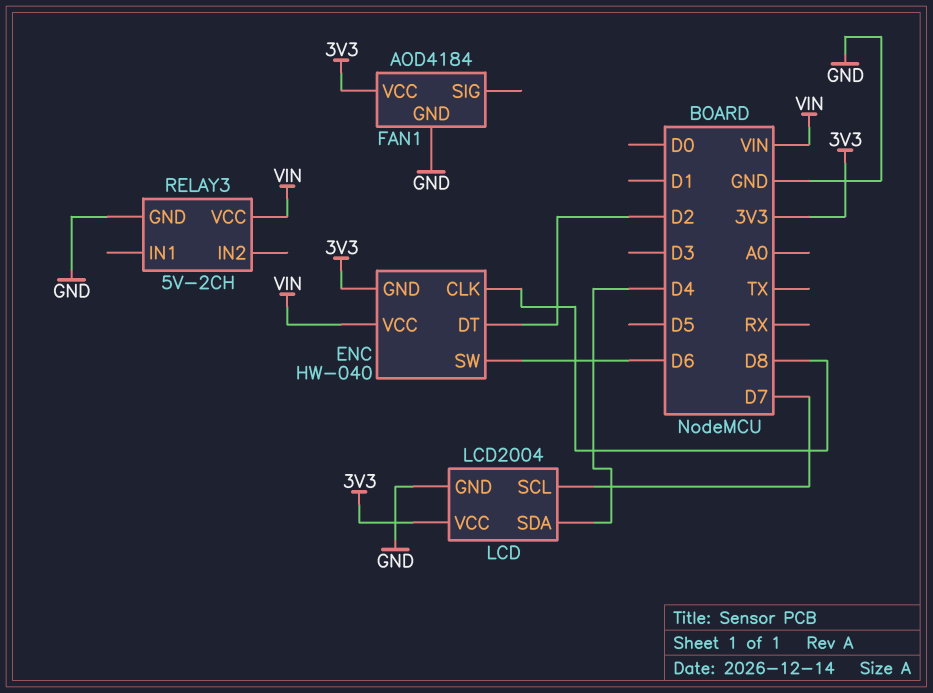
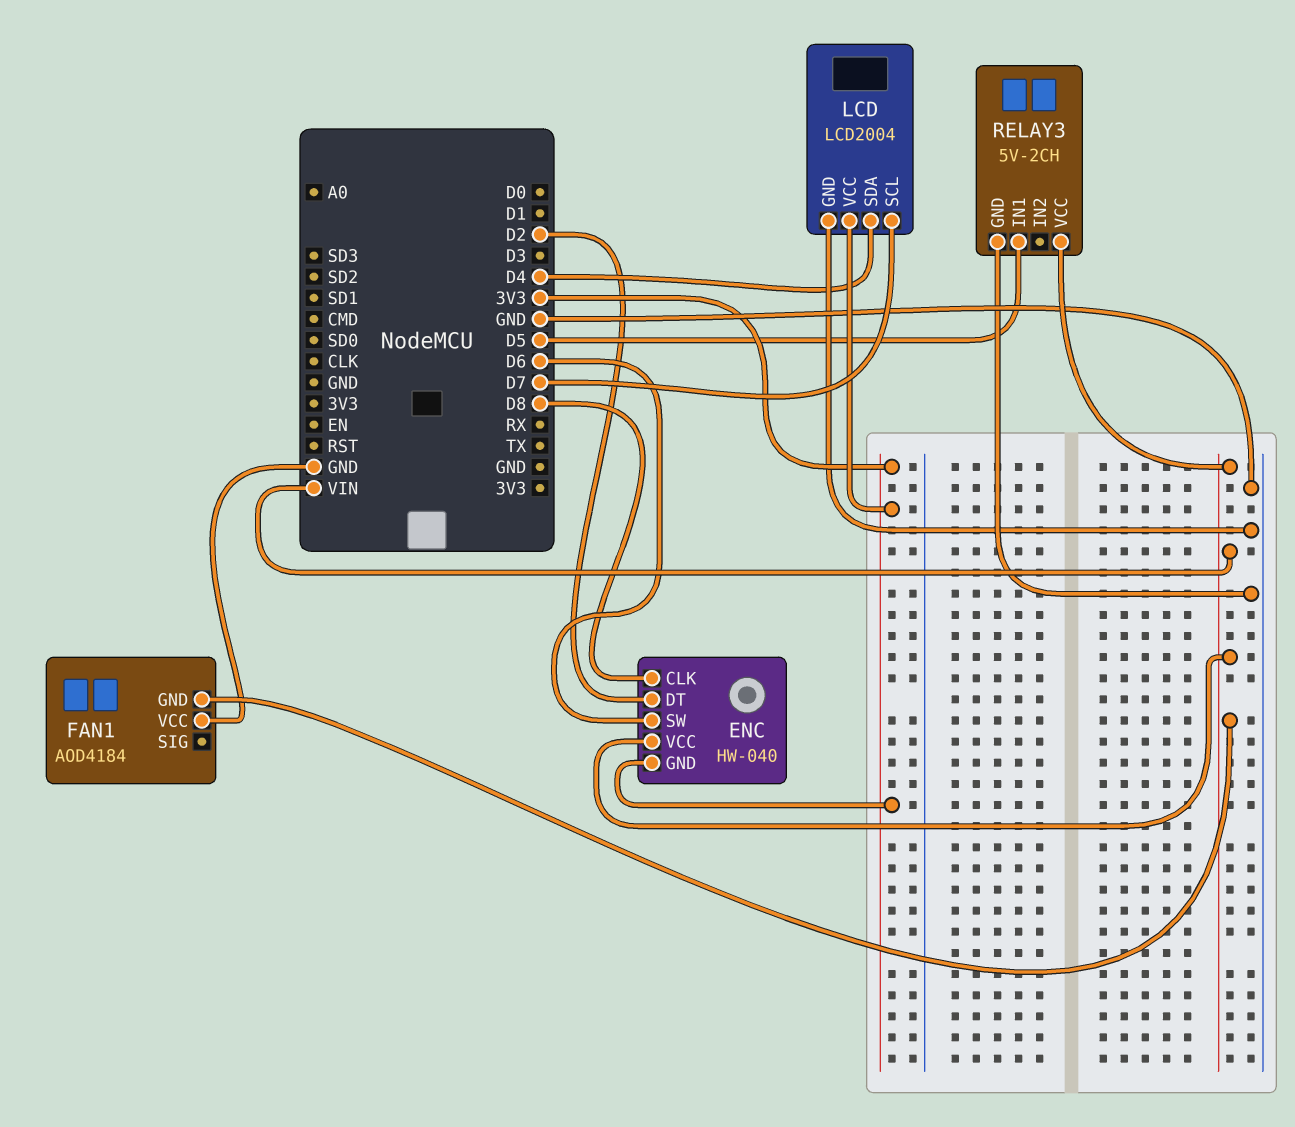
FAN1 pin GND: GND -> VIN
FAN1 pin VCC: 3V3 -> GND
RELAY3 pin IN1: none -> D5

